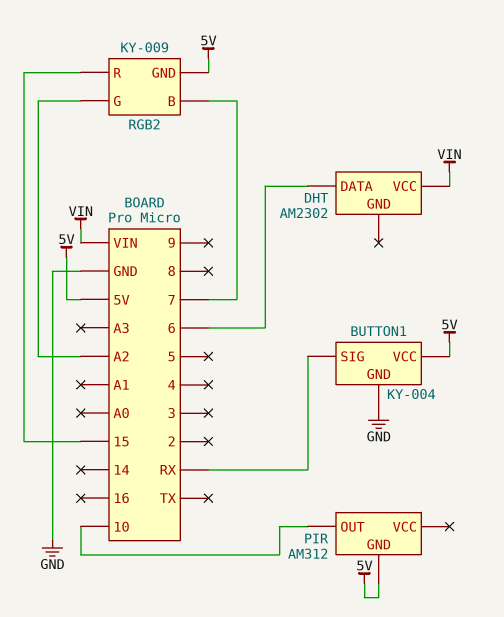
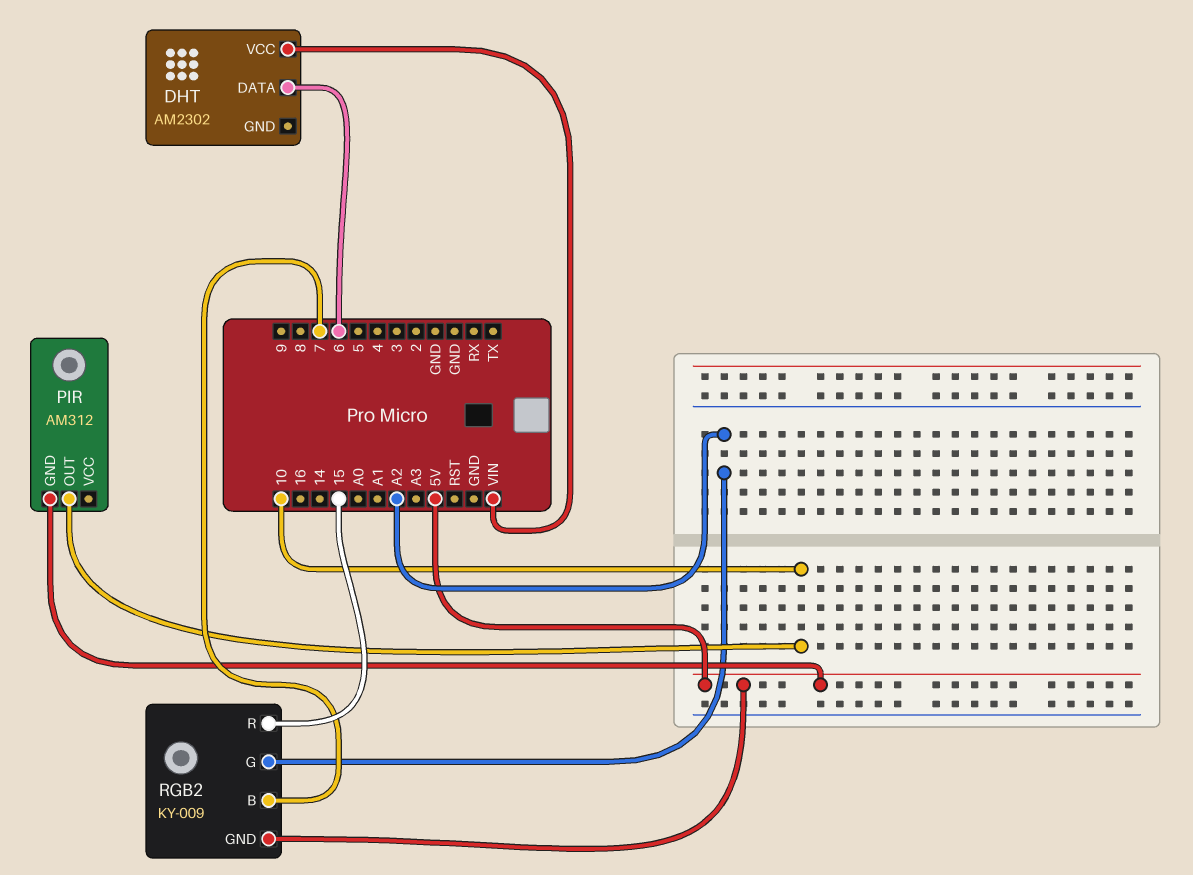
BUTTON1: KY-004 -> none
BUTTON1 pin GND: GND -> none
BUTTON1 pin SIG: RX -> none
BUTTON1 pin VCC: 5V -> none

